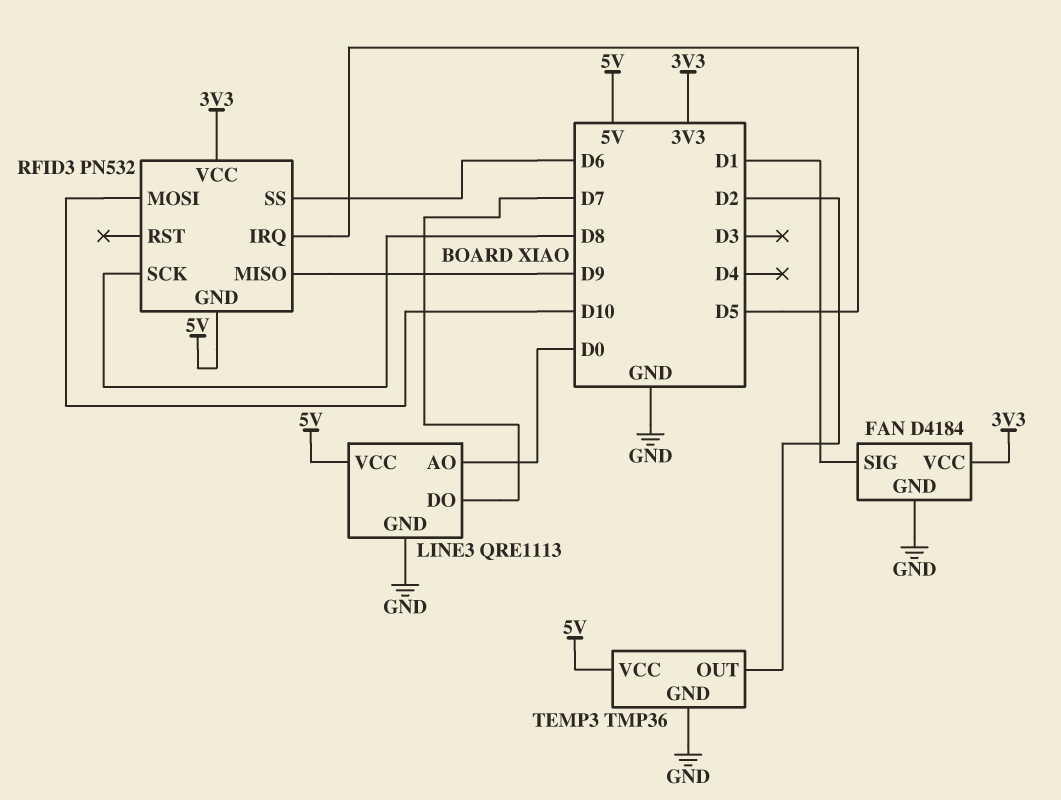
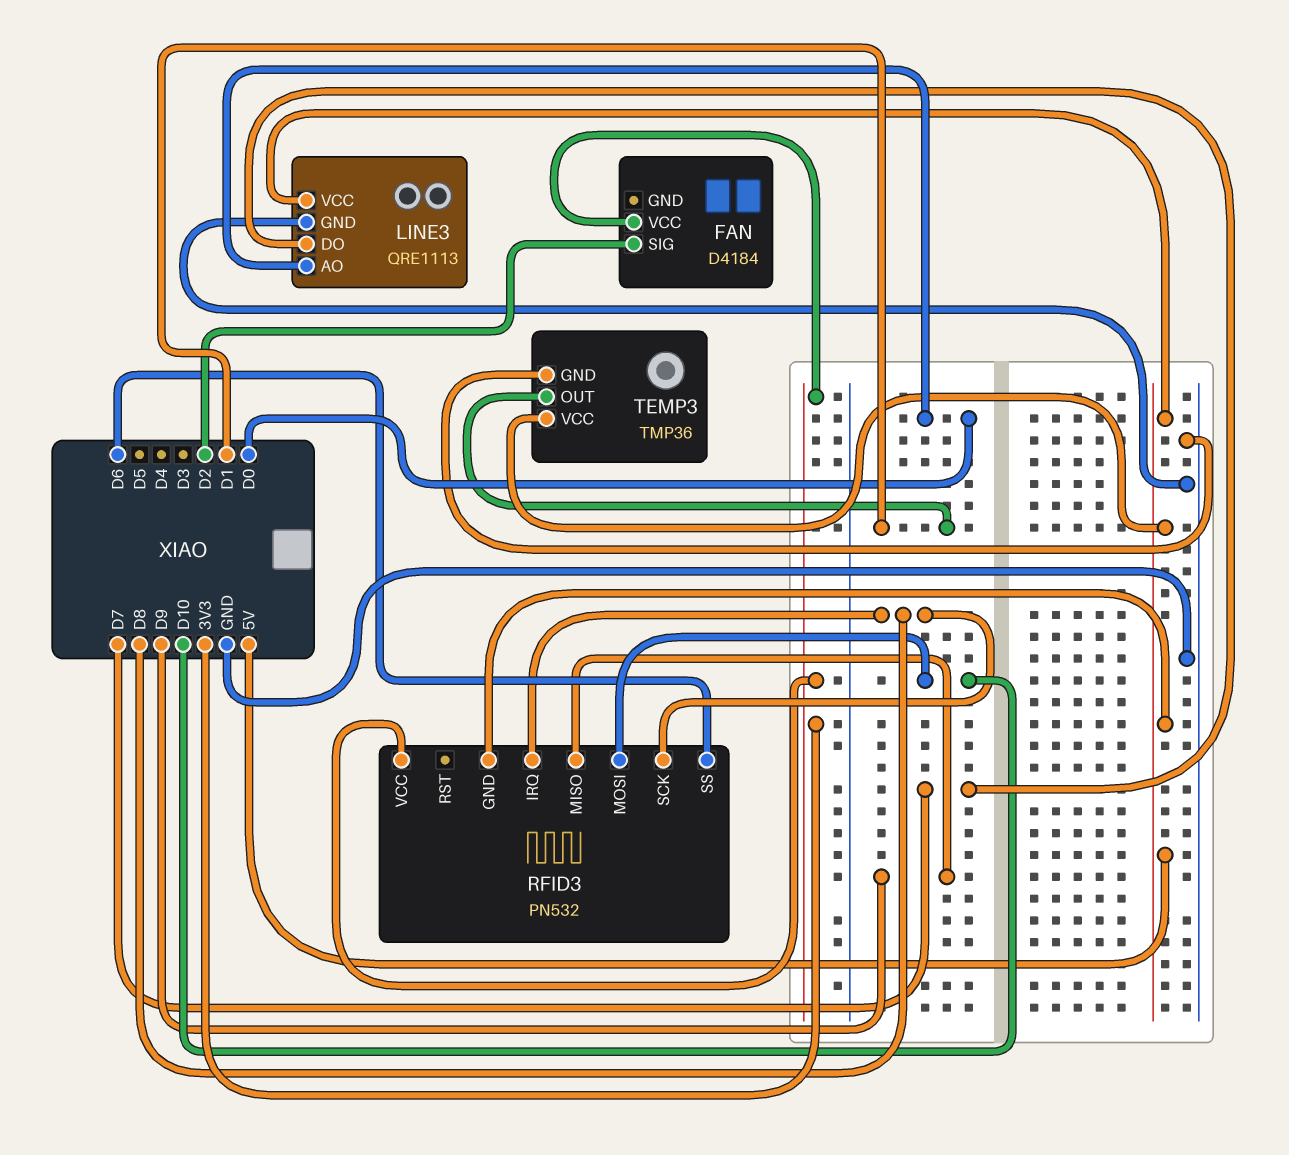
FAN pin GND: GND -> none
FAN pin SIG: D1 -> D2
RFID3 pin IRQ: D5 -> D8
TEMP3 pin OUT: D2 -> D1

